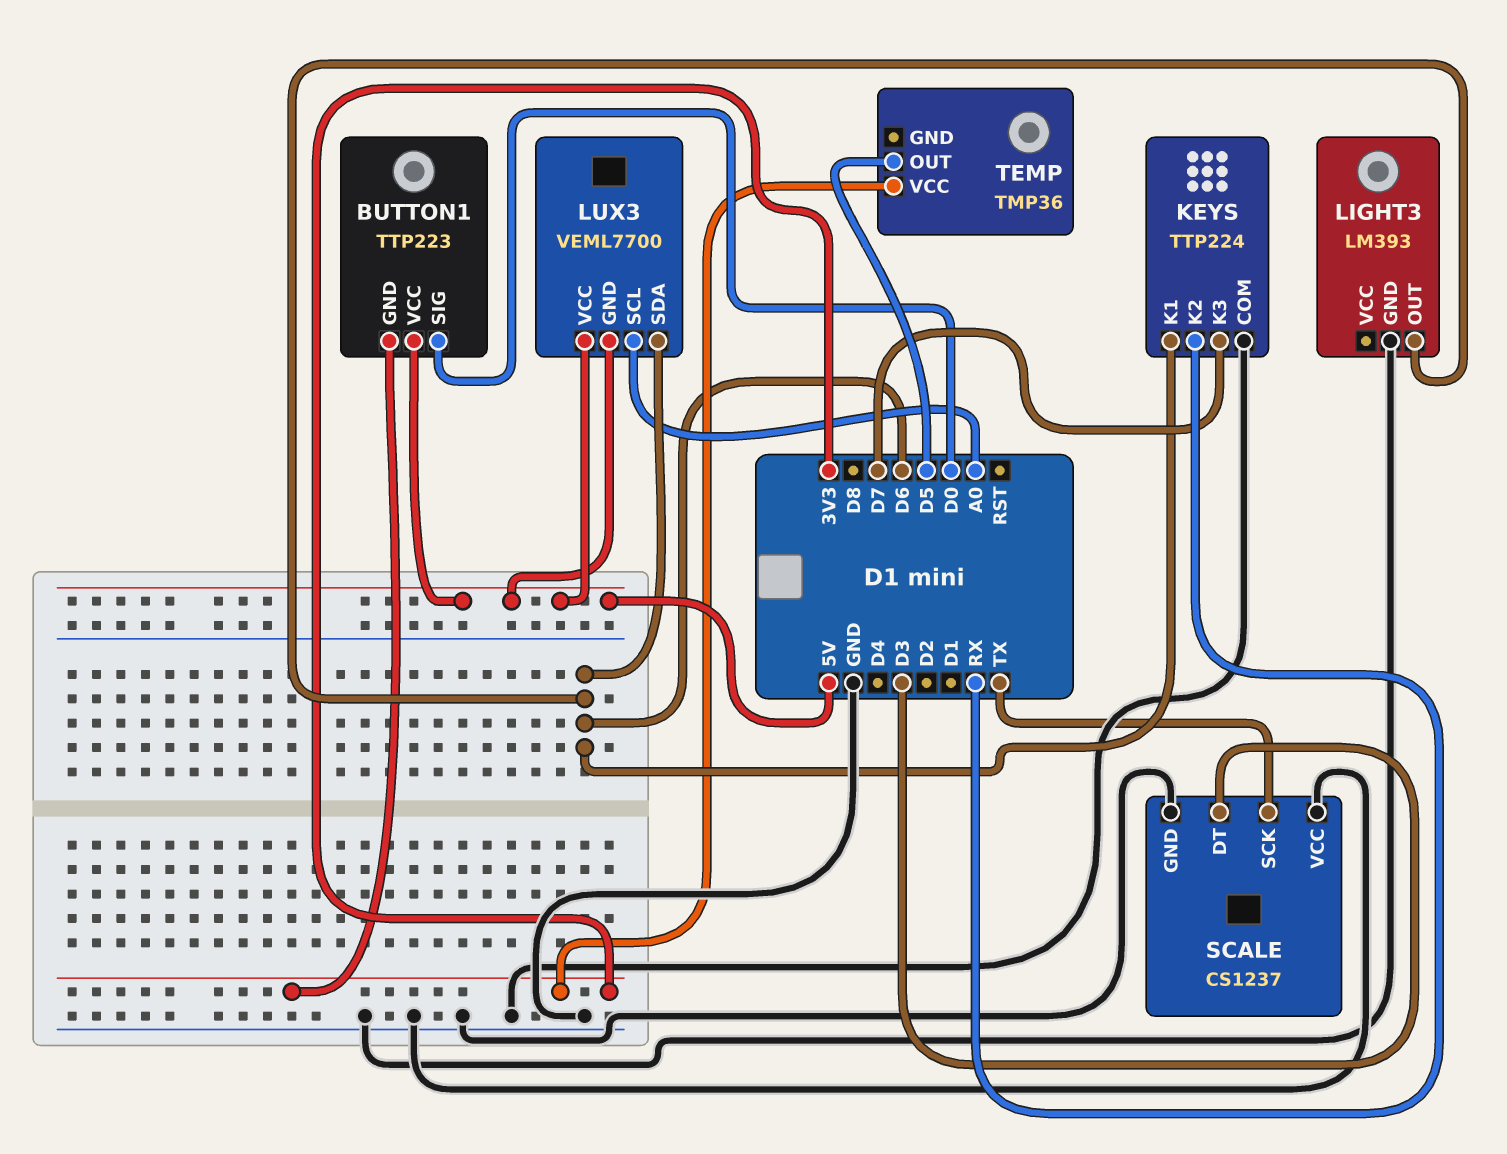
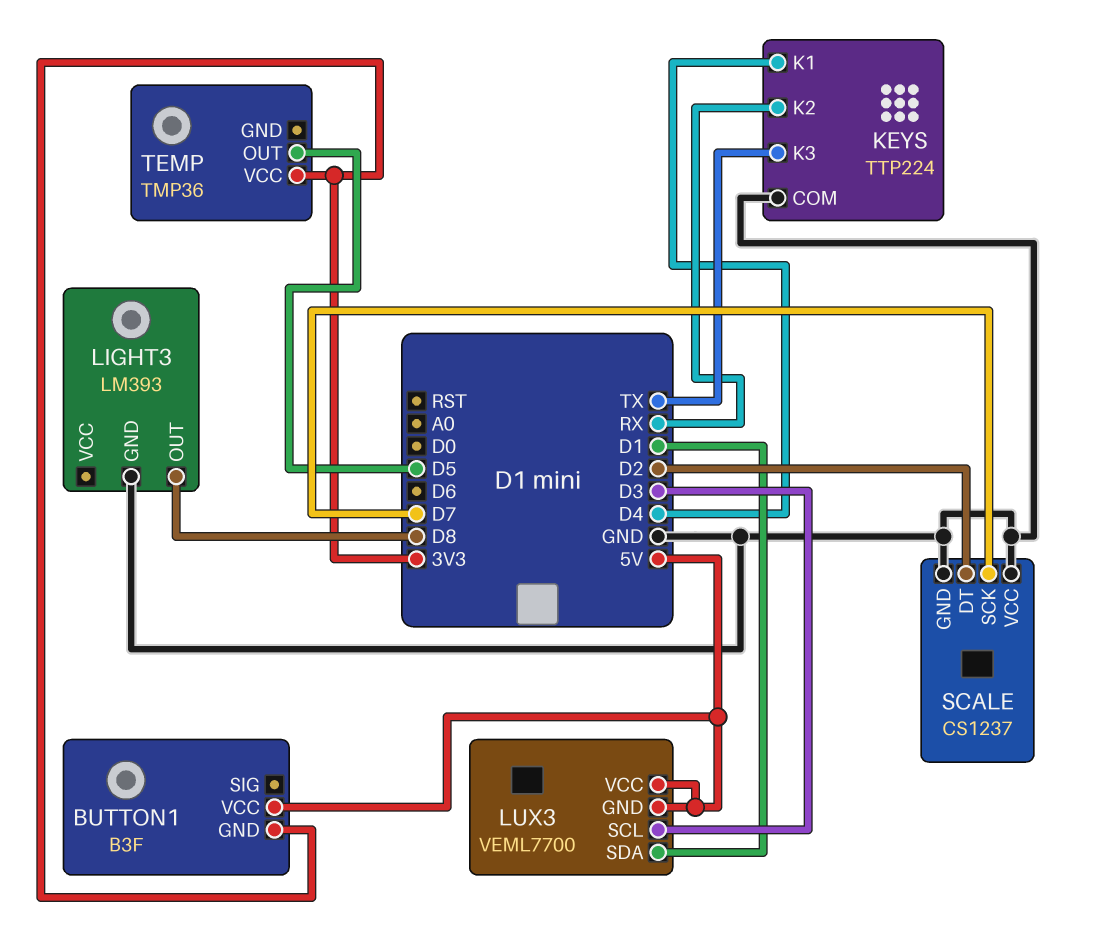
BUTTON1: TTP223 -> B3F
BUTTON1 pin SIG: D0 -> none
KEYS pin K1: D6 -> D4
KEYS pin K3: D7 -> TX
LIGHT3 pin OUT: D6 -> D8
LUX3 pin SCL: A0 -> D3
LUX3 pin SDA: D6 -> D1
SCALE pin DT: D3 -> D2
SCALE pin SCK: TX -> D7

